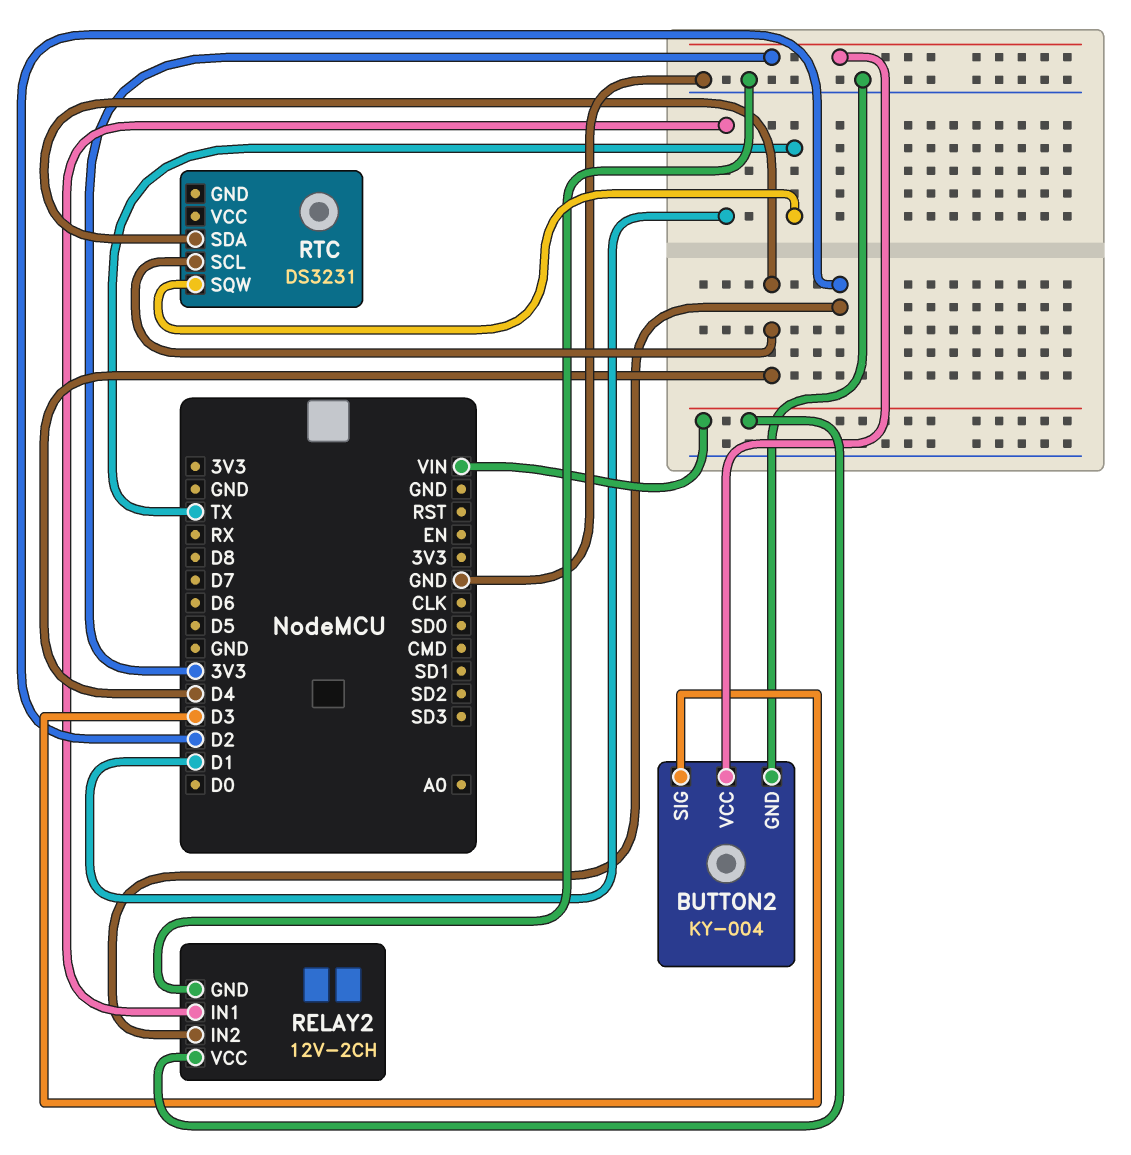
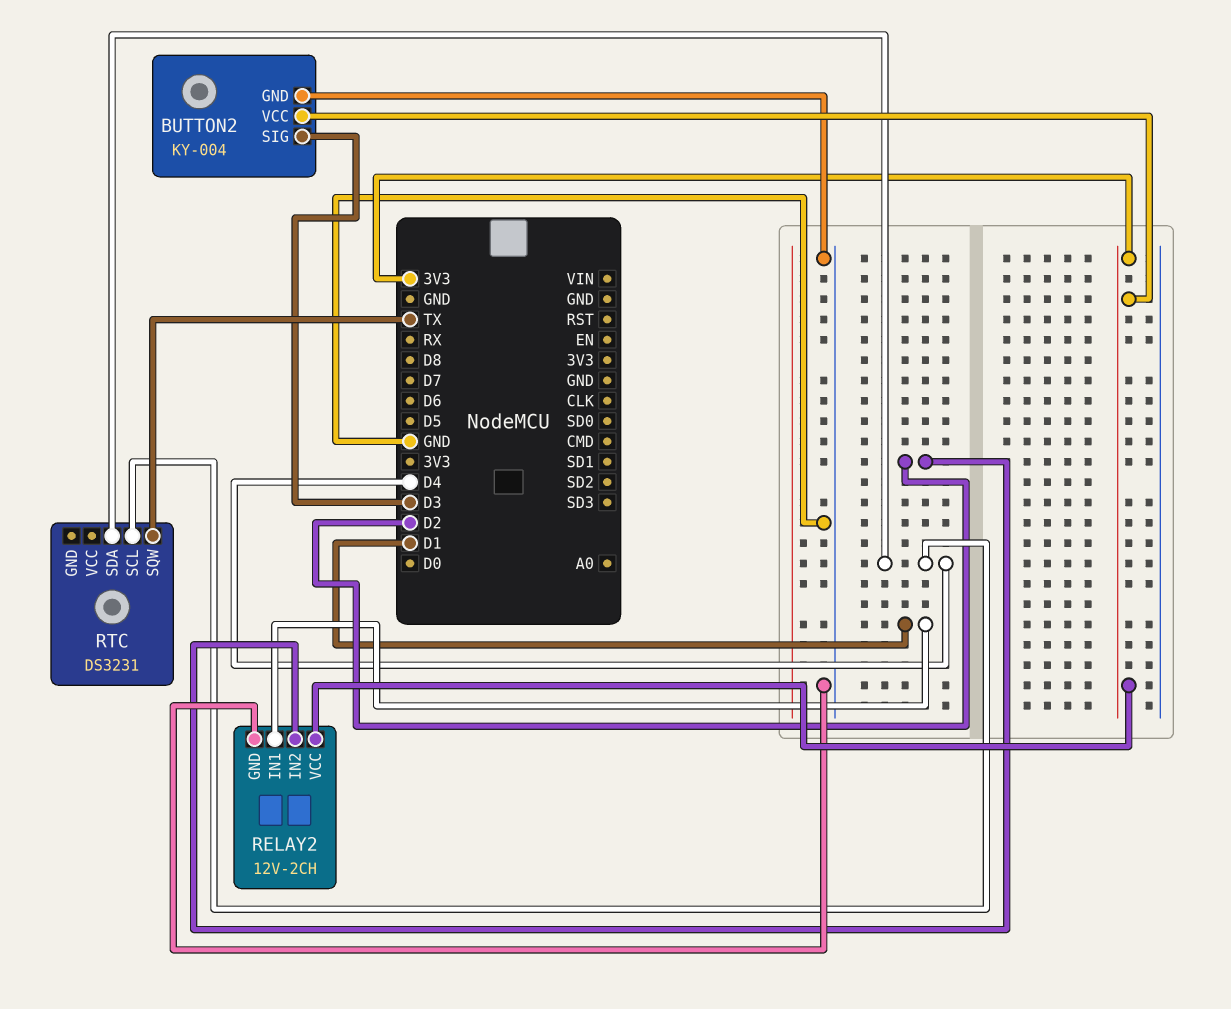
RELAY2 pin VCC: VIN -> 3V3

